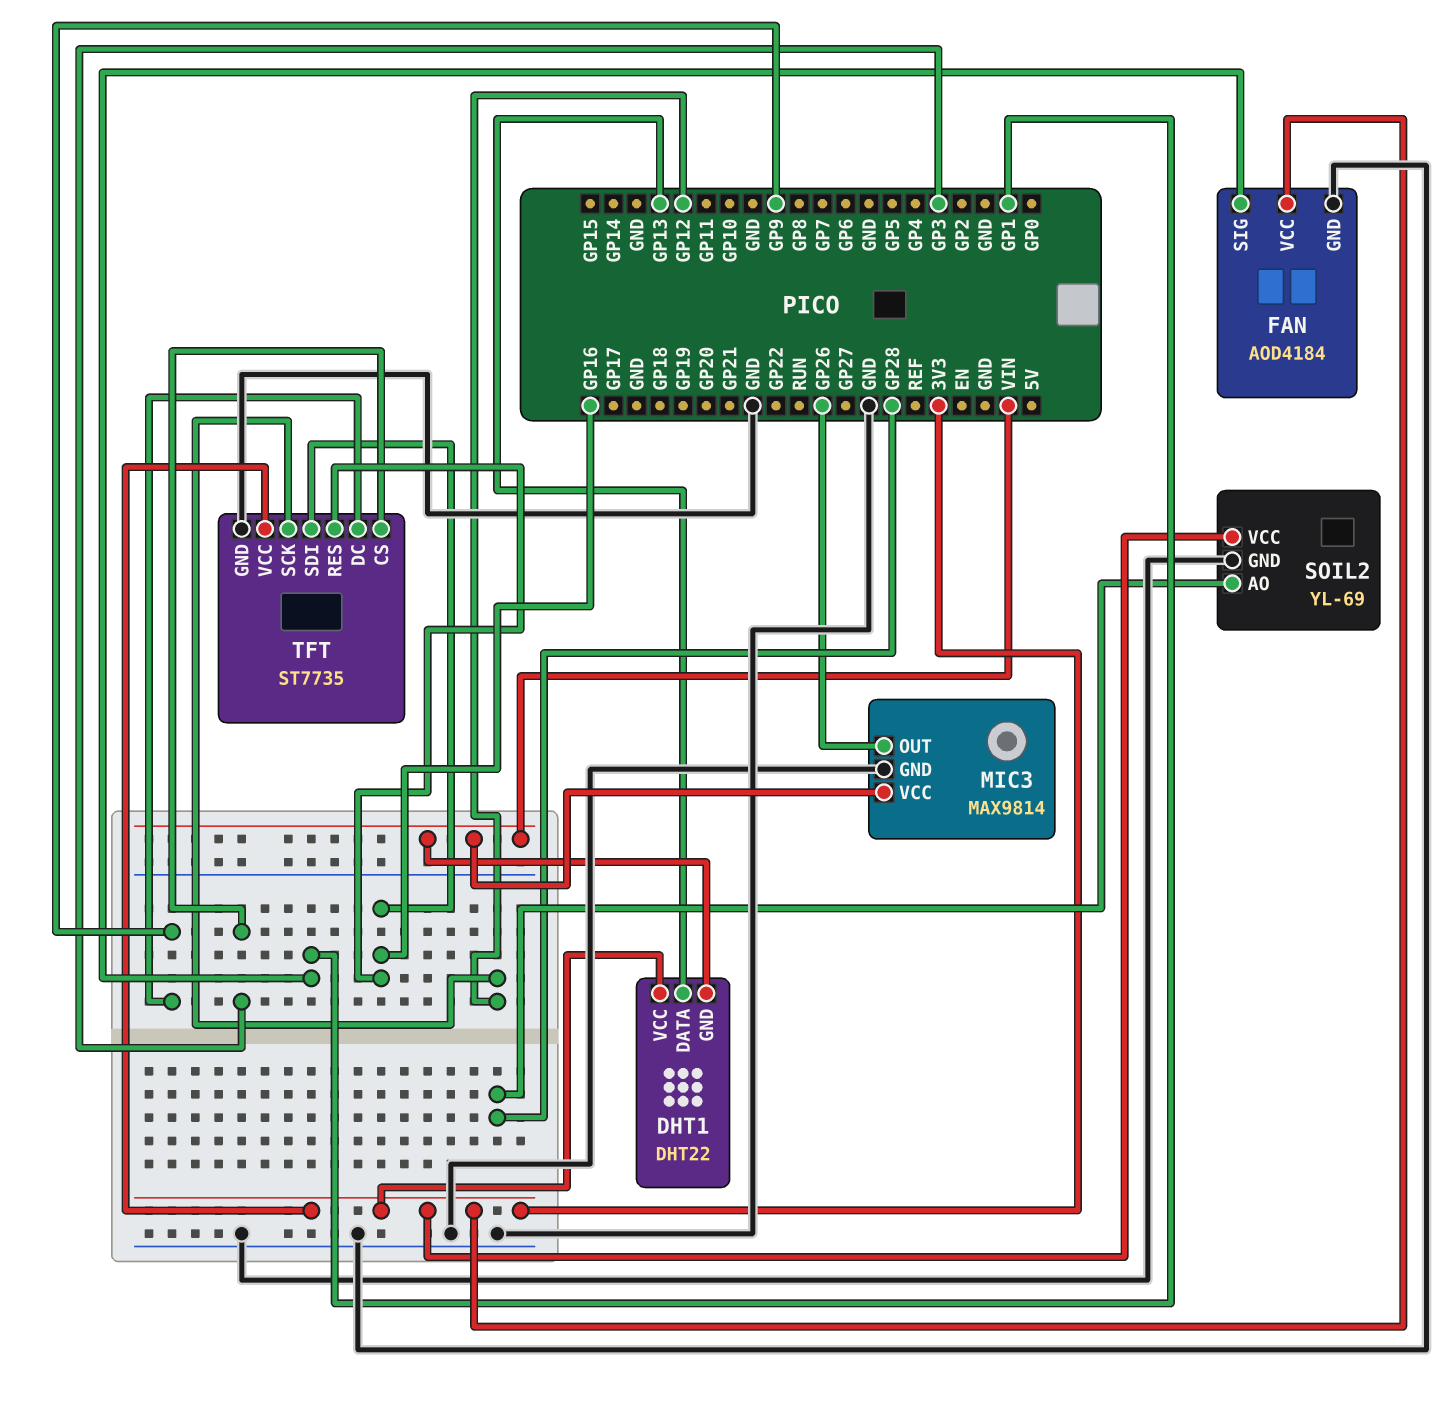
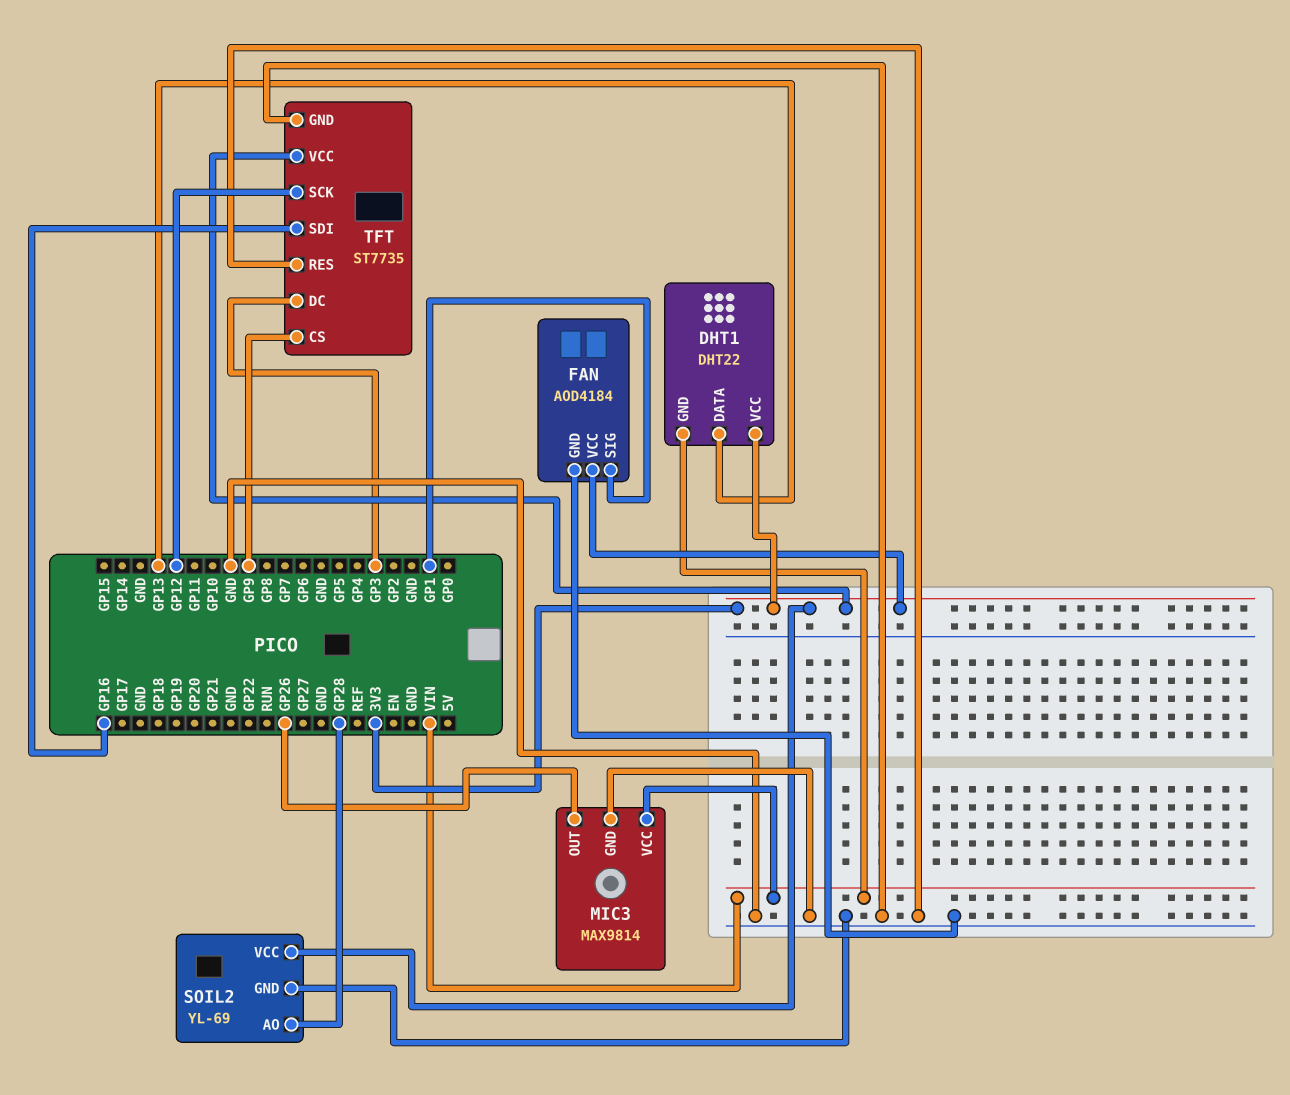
TFT pin CS: GP3 -> GP9
TFT pin DC: GP9 -> GP3
TFT pin RES: GP16 -> GND

